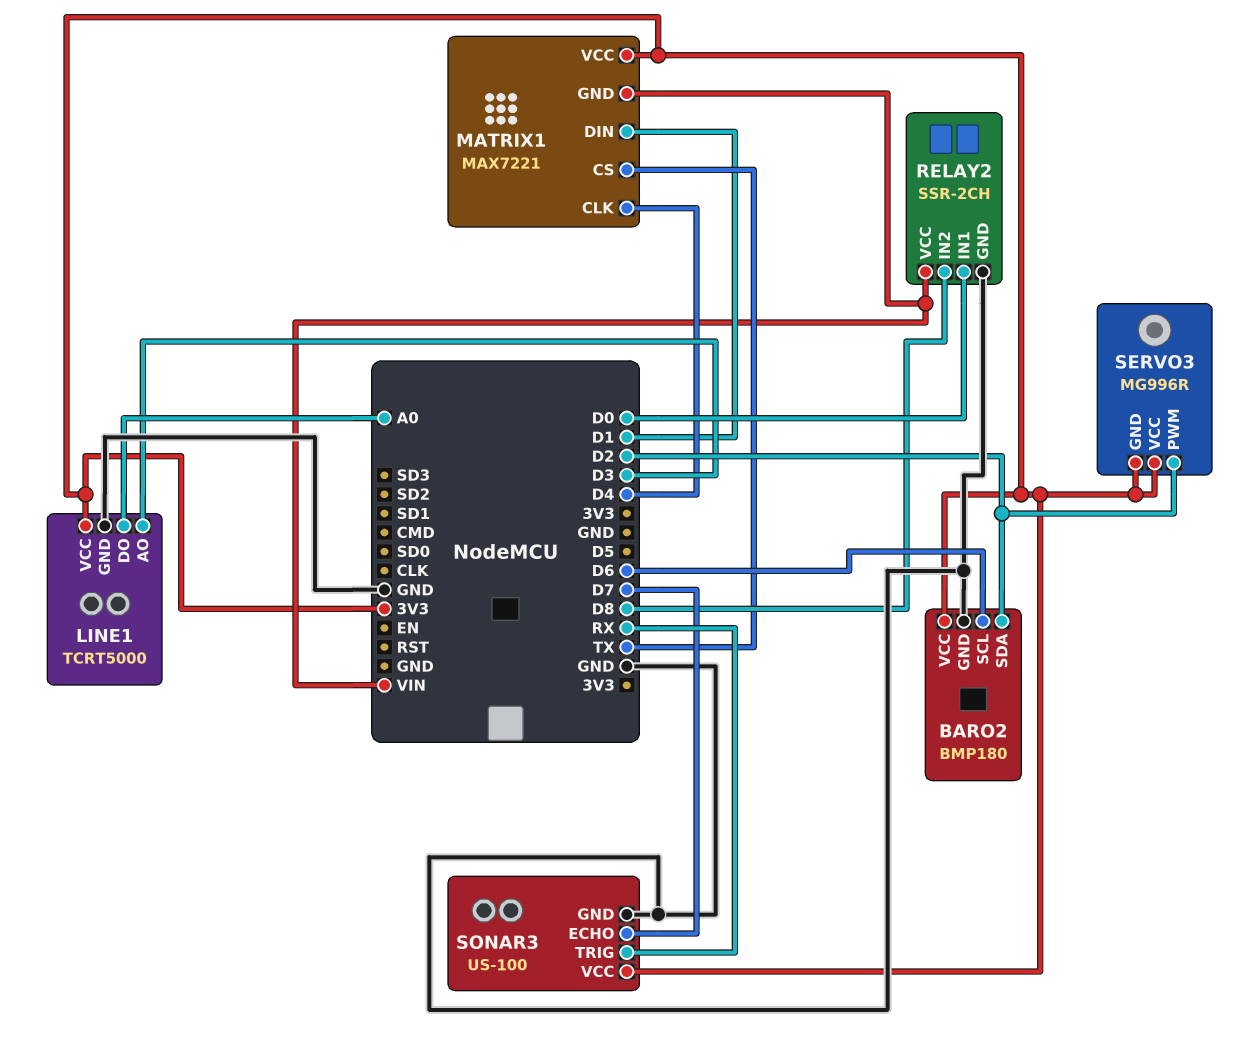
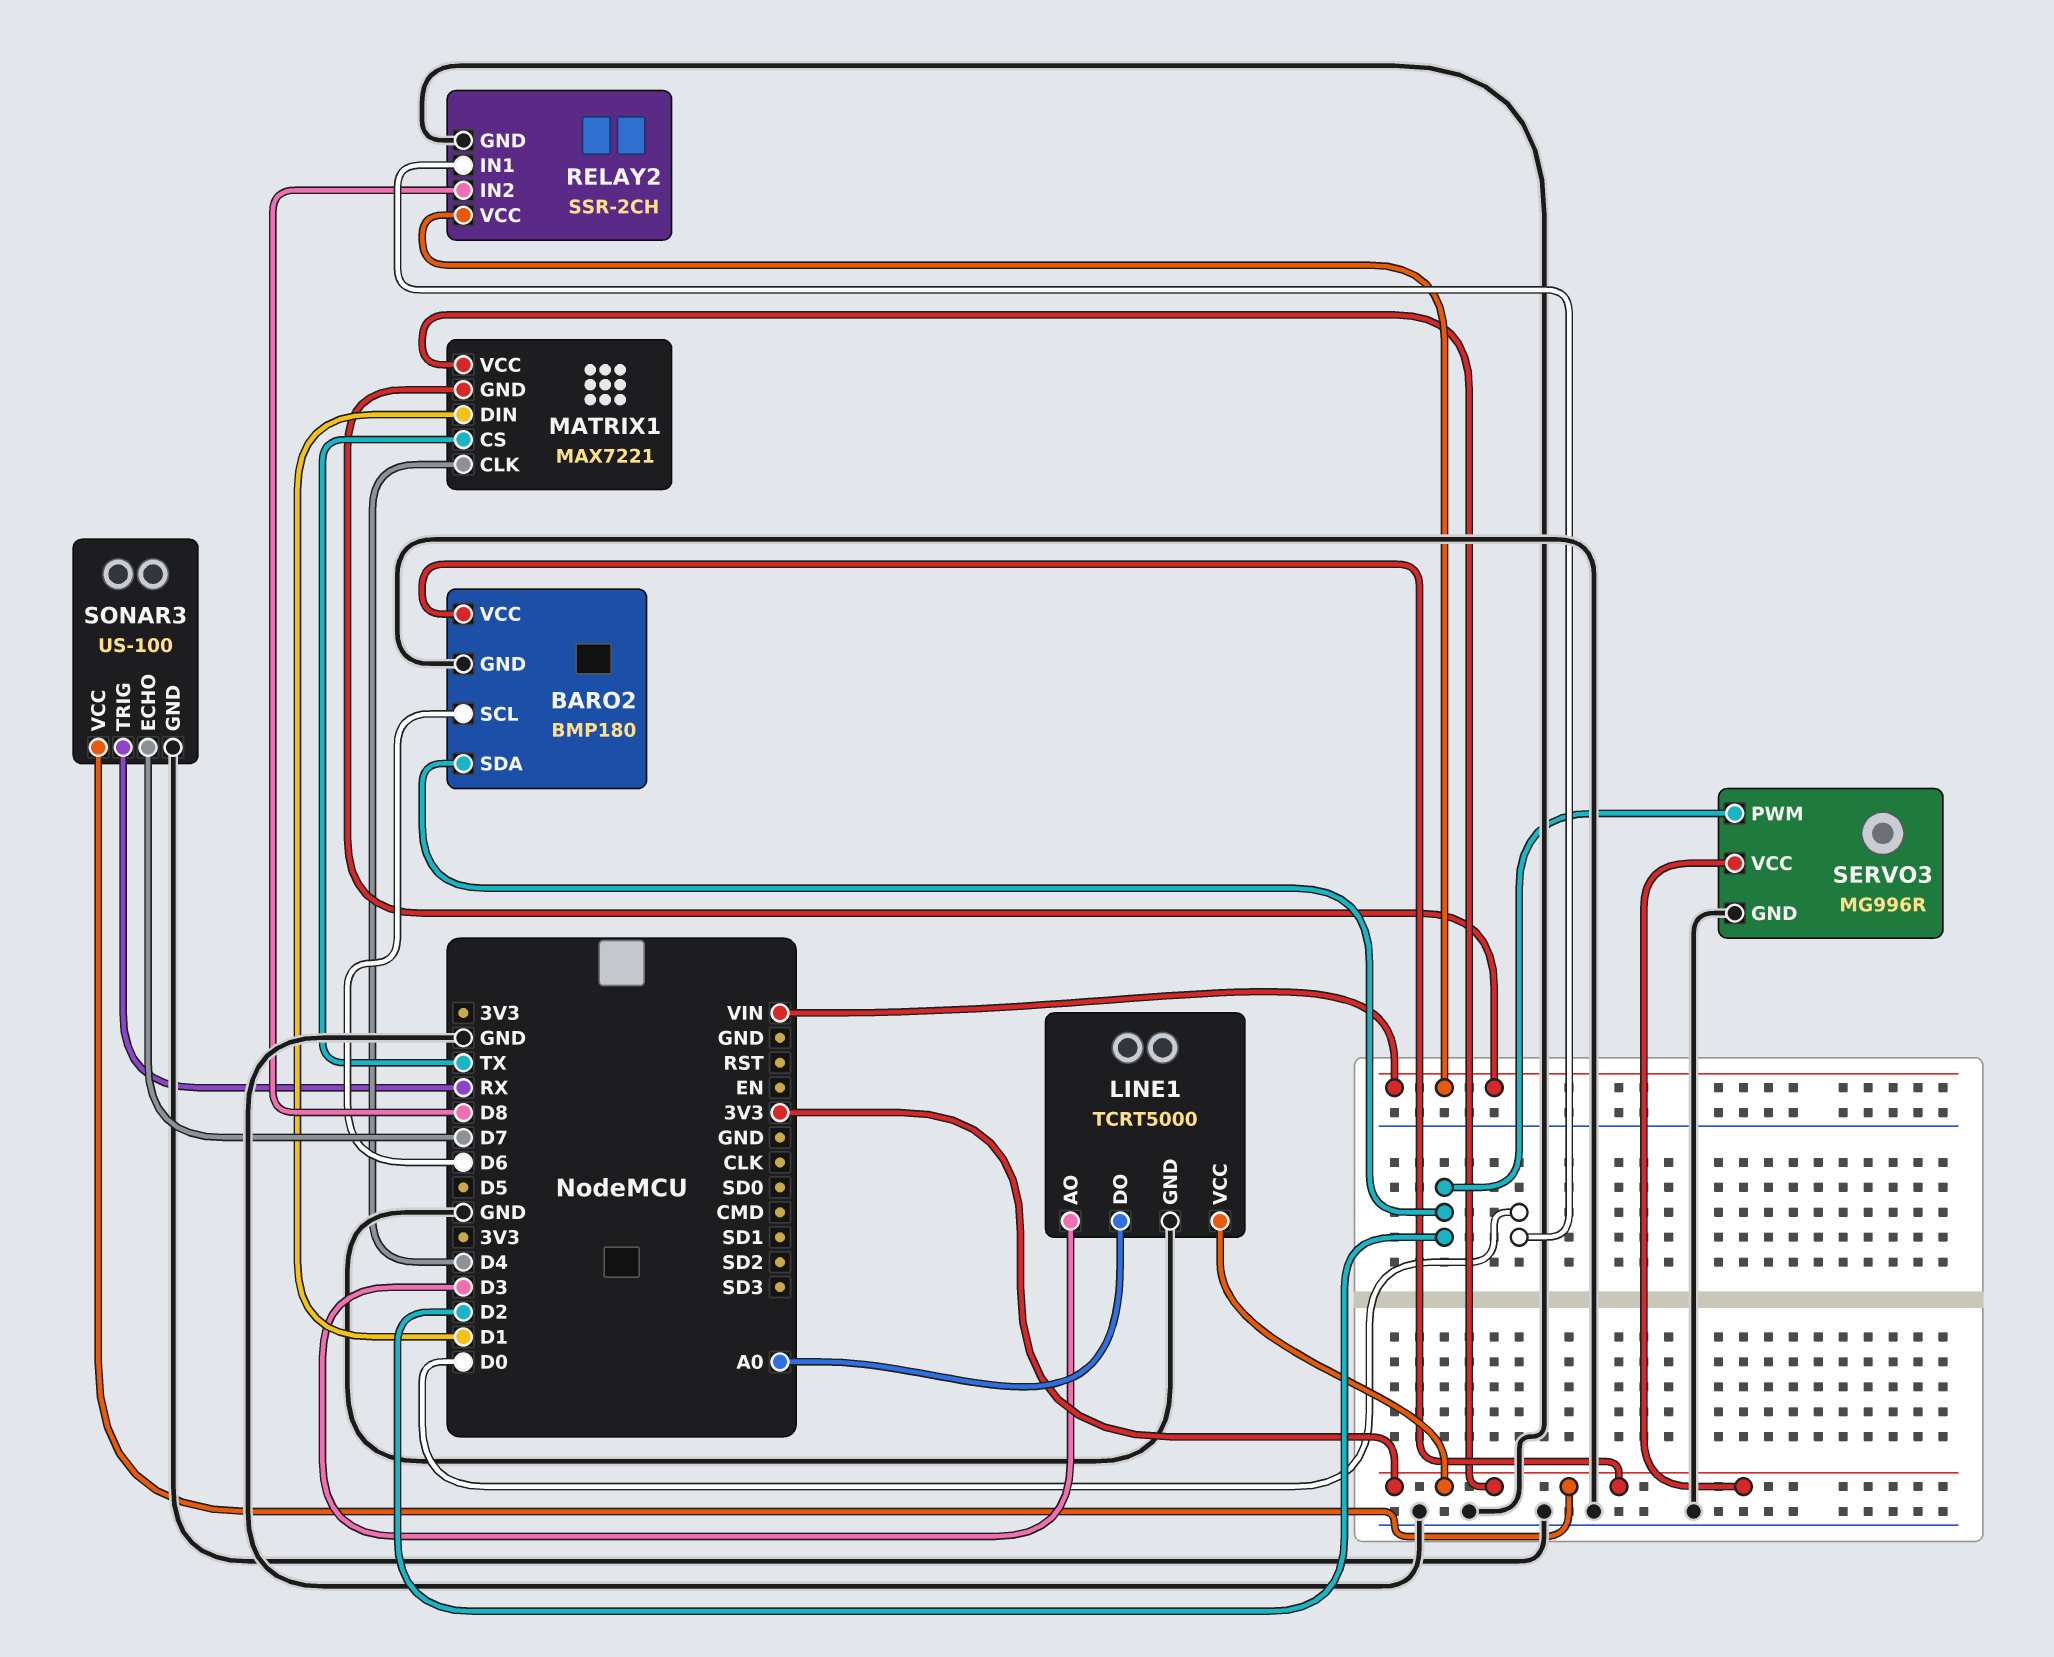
SERVO3 pin GND: 3V3 -> GND

